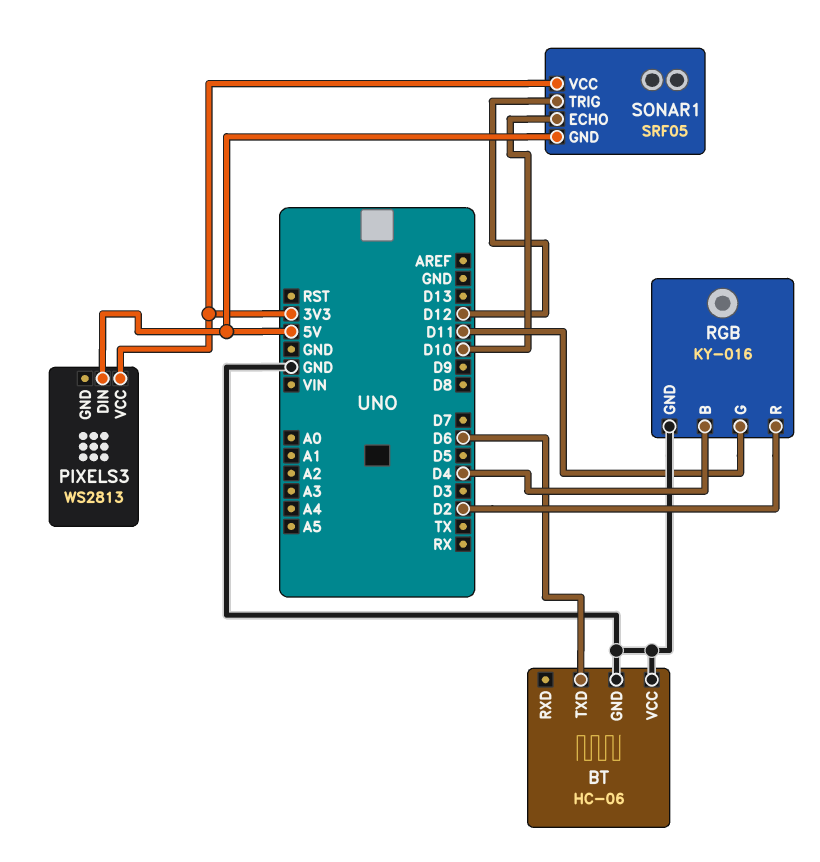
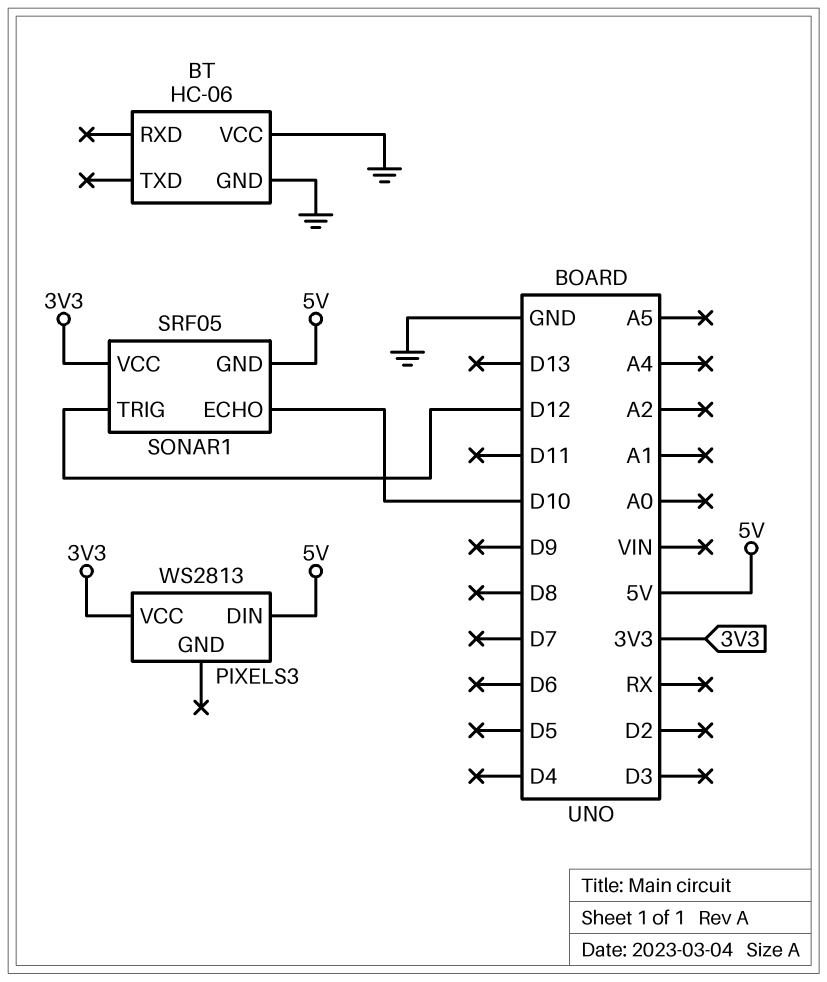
BT pin TXD: D6 -> none
RGB: KY-016 -> none
RGB pin B: D4 -> none
RGB pin G: D11 -> none
RGB pin GND: GND -> none
RGB pin R: D2 -> none

